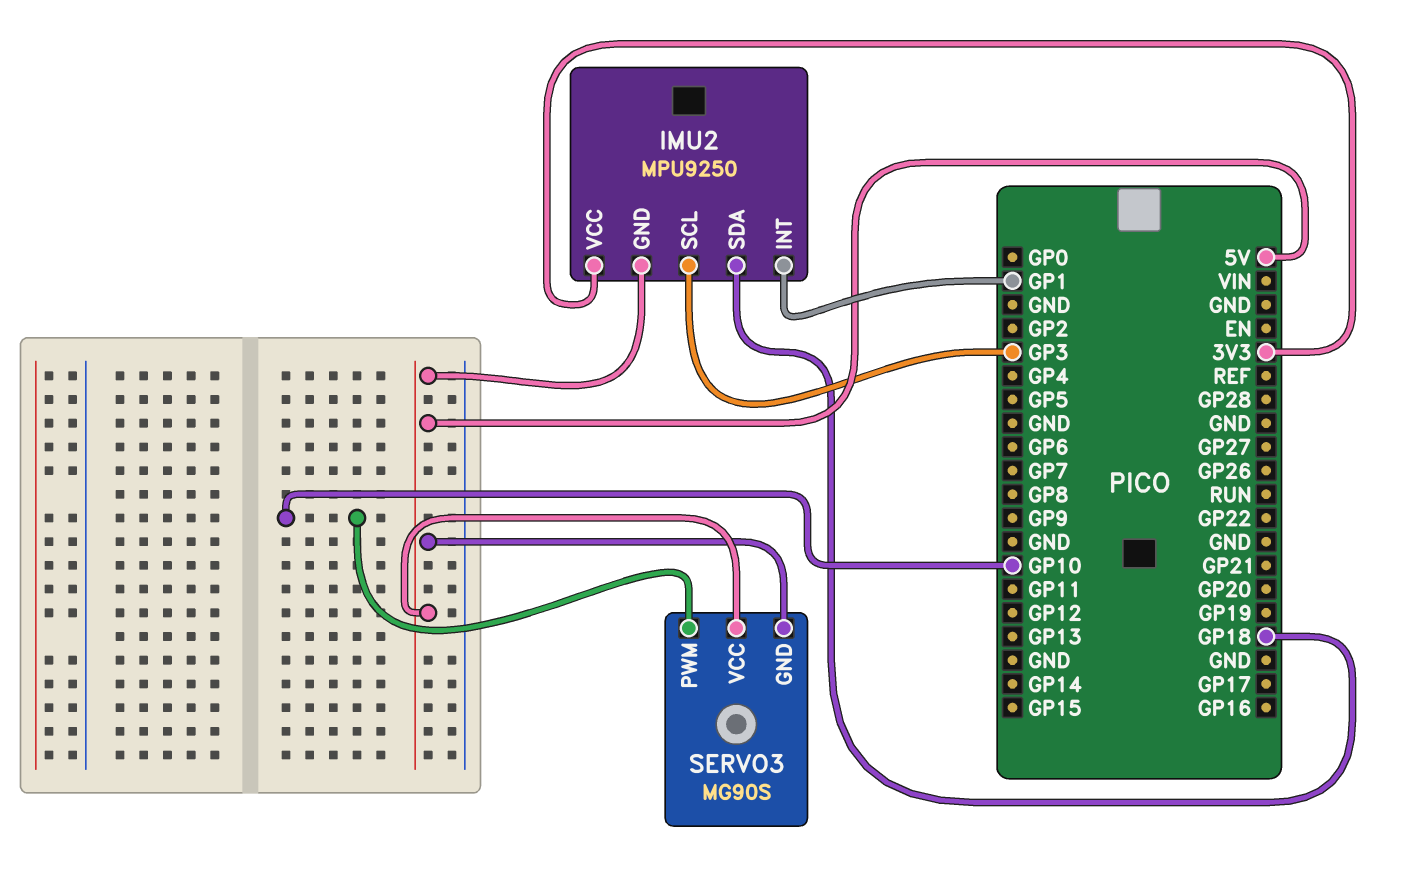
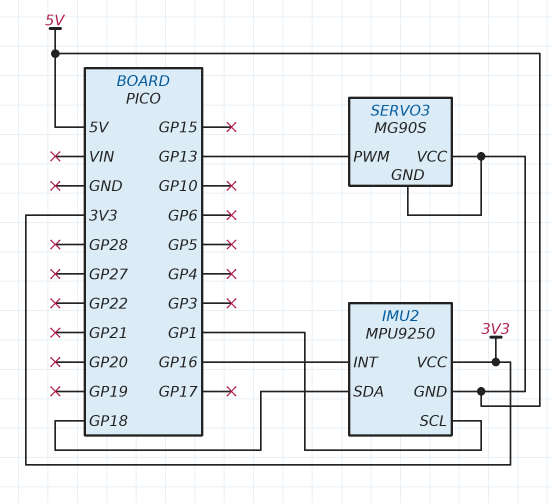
IMU2 pin INT: GP1 -> GP16
IMU2 pin SCL: GP3 -> GP1
SERVO3 pin PWM: GP10 -> GP13

